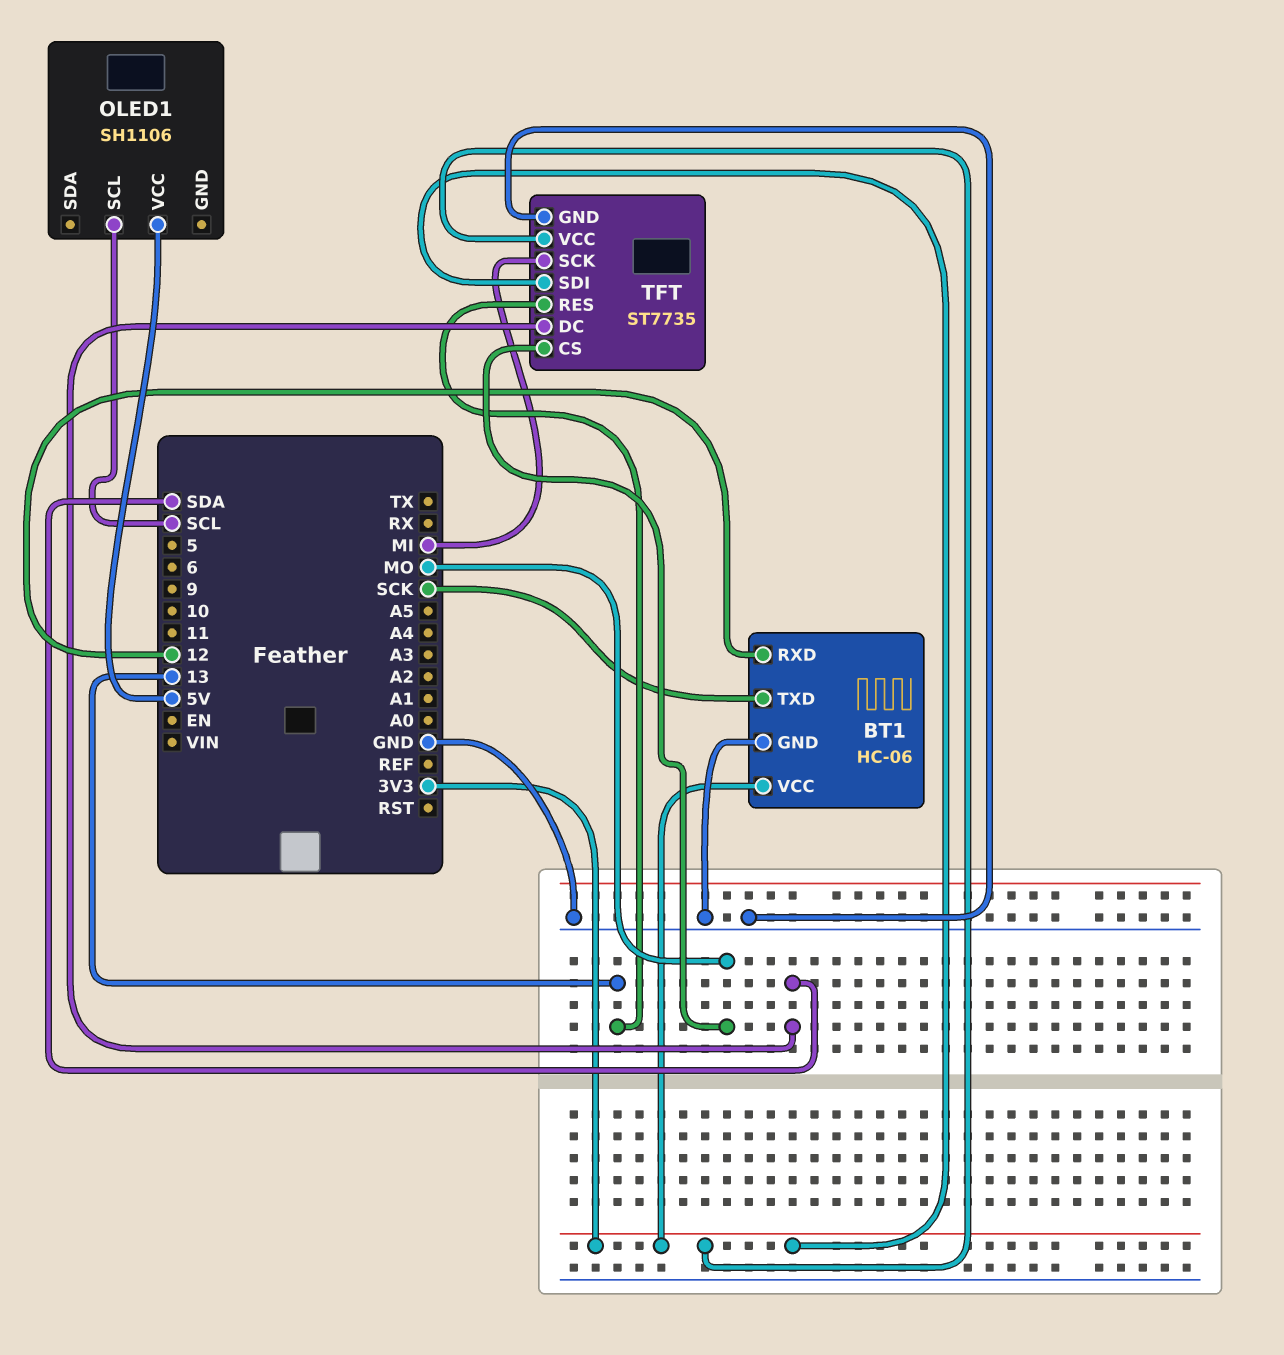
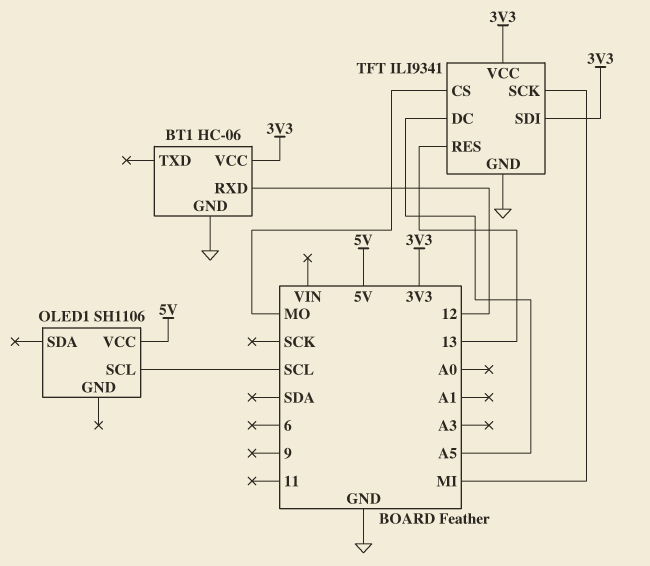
BT1 pin TXD: SCK -> none
TFT: ST7735 -> ILI9341
TFT pin DC: SDA -> A5

